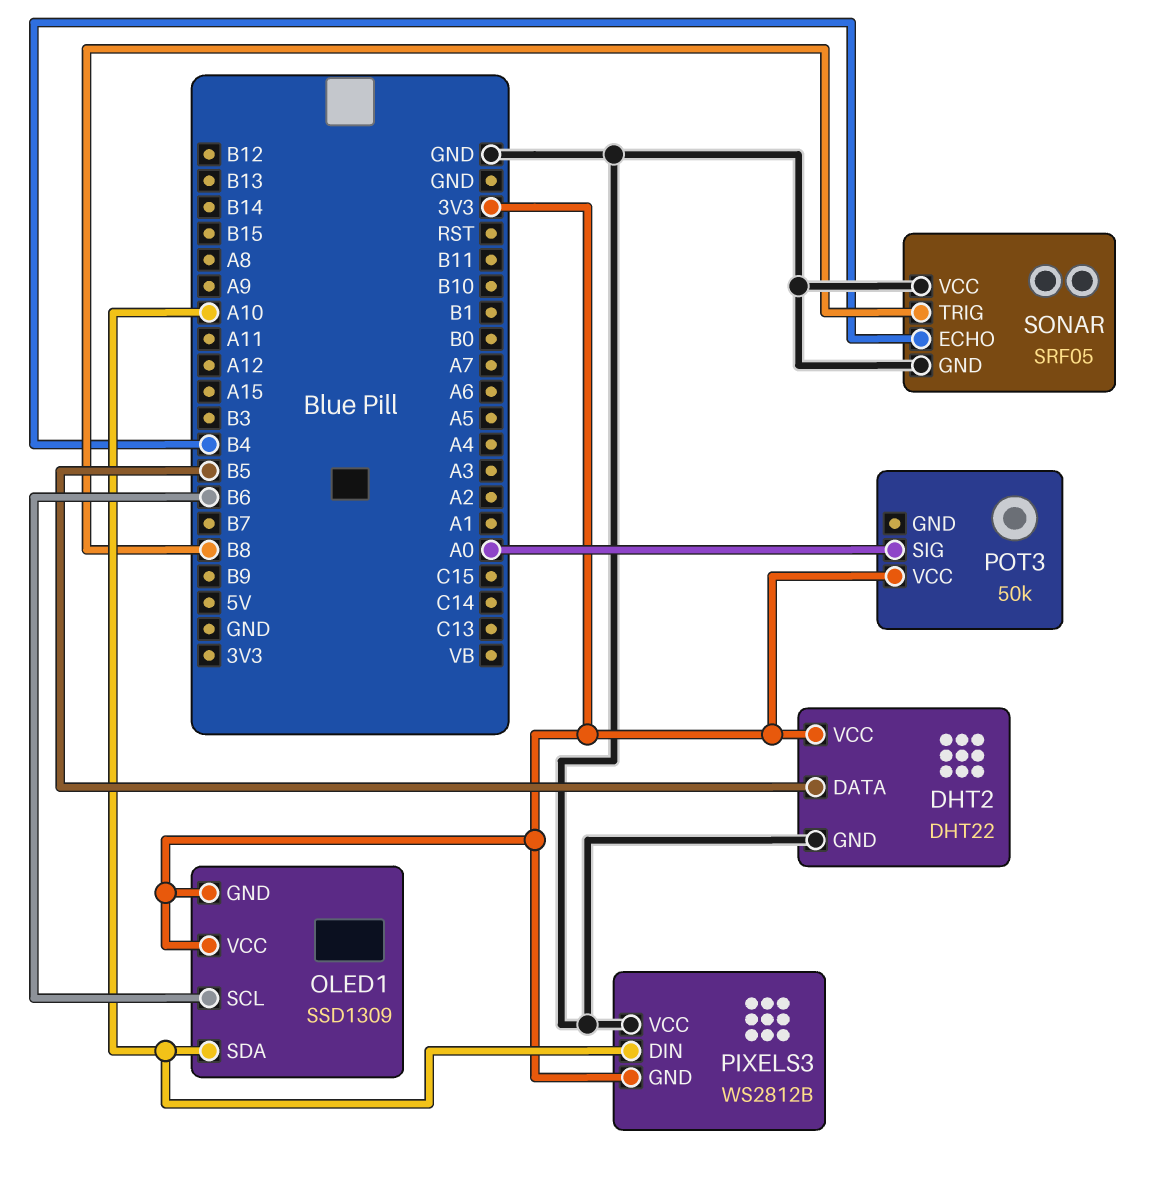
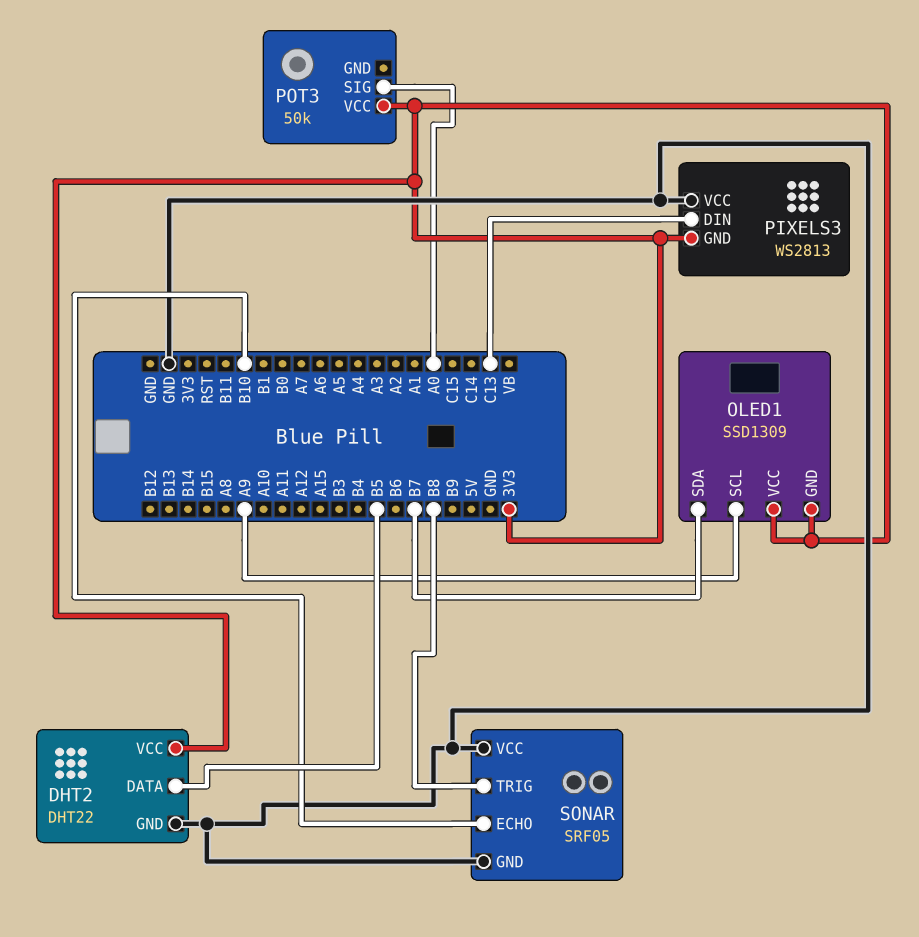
OLED1 pin SCL: B6 -> A9
OLED1 pin SDA: A10 -> B7
PIXELS3: WS2812B -> WS2813
PIXELS3 pin DIN: A10 -> C13
SONAR pin ECHO: B4 -> B10

